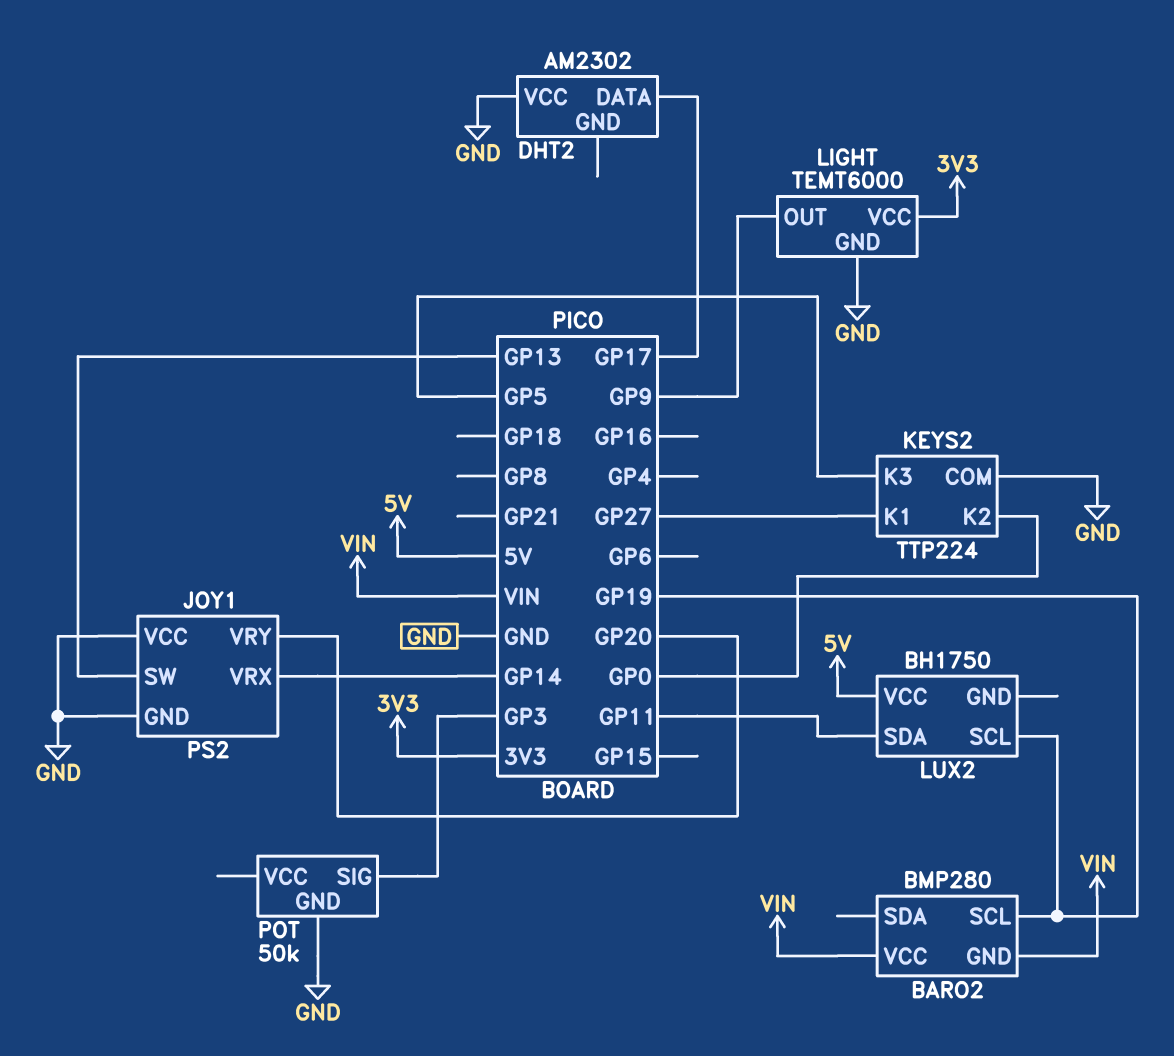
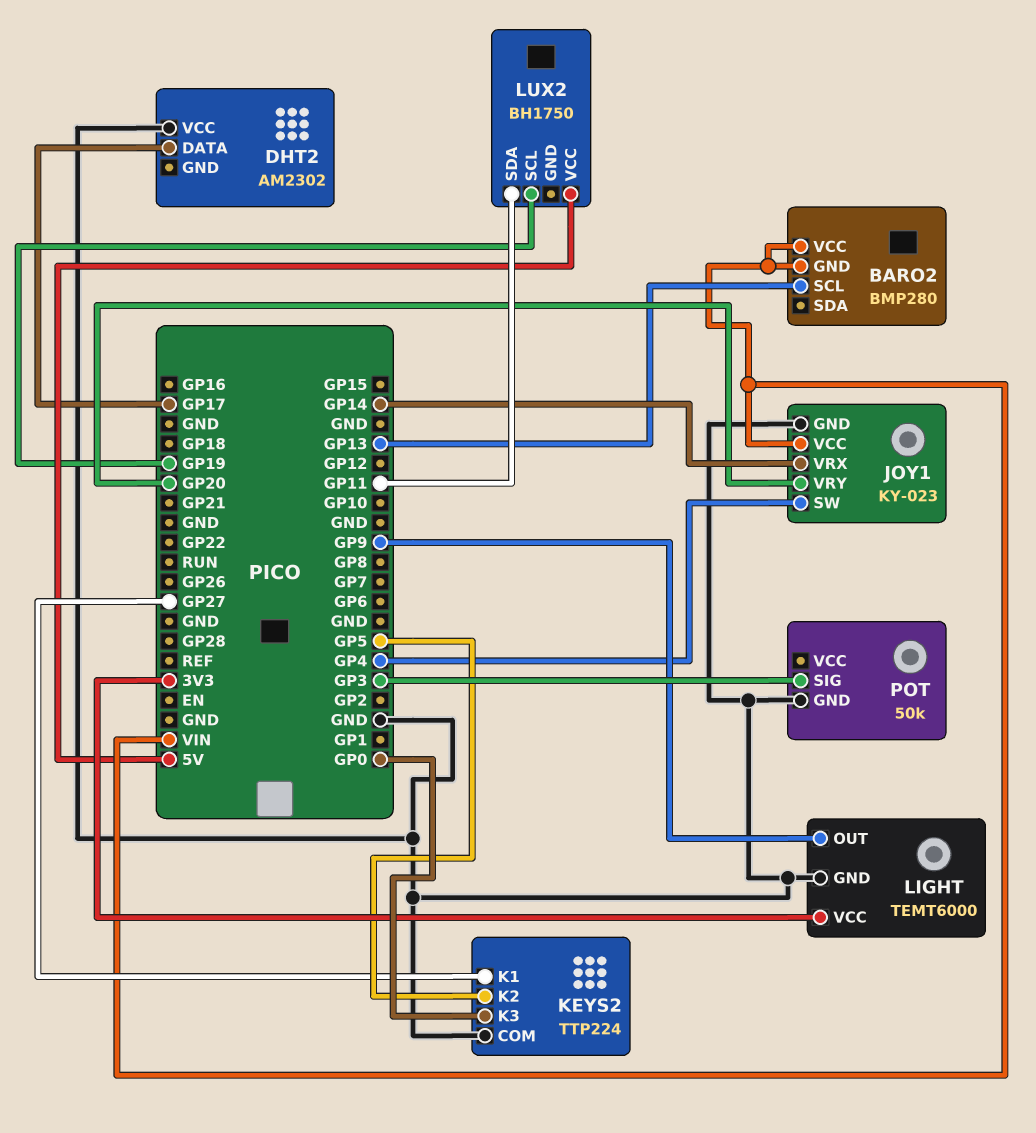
BARO2 pin SCL: GP19 -> GP13
JOY1: PS2 -> KY-023
JOY1 pin SW: GP13 -> GP4
JOY1 pin VCC: GND -> VIN
KEYS2 pin K2: GP0 -> GP5
KEYS2 pin K3: GP5 -> GP0

